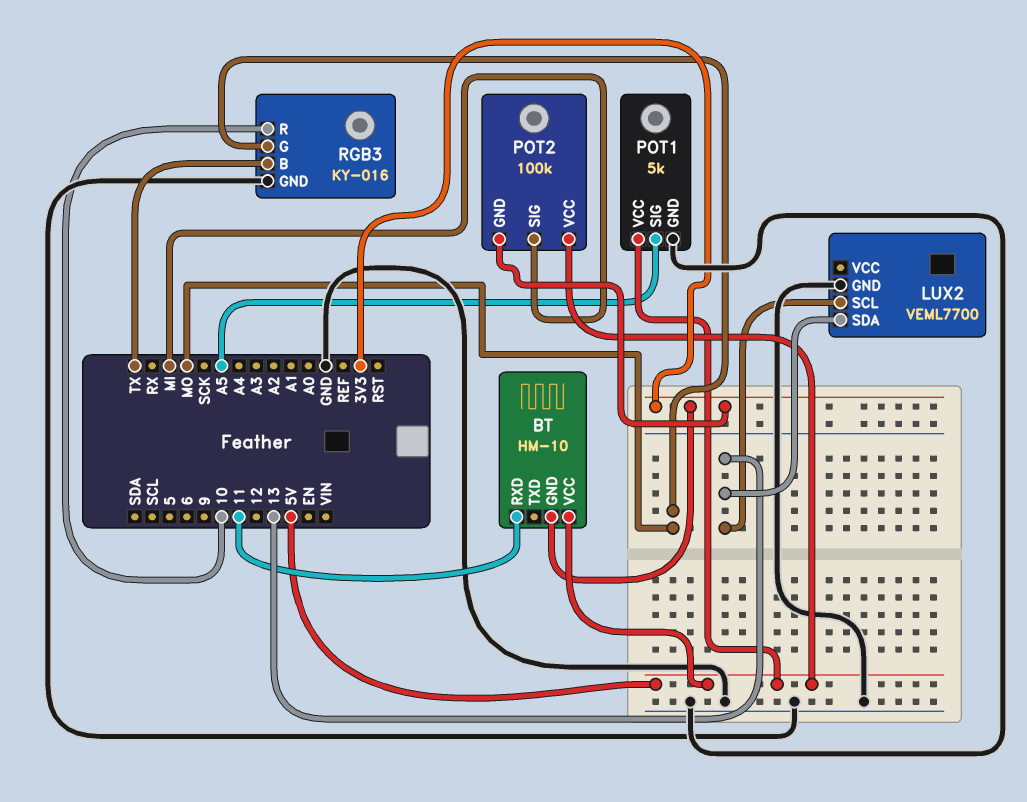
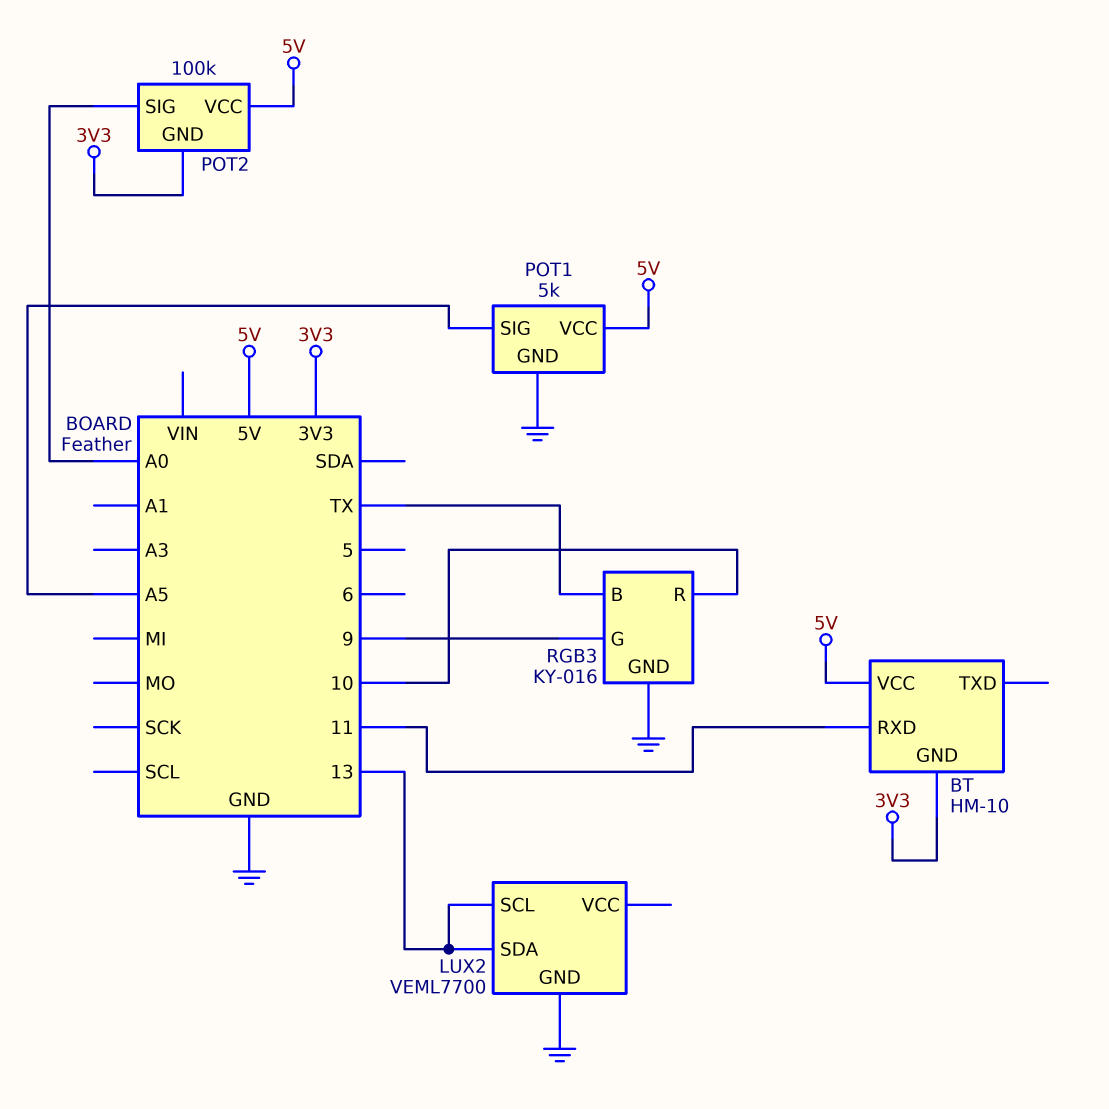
POT2 pin SIG: MI -> A0
RGB3 pin G: MO -> 9

